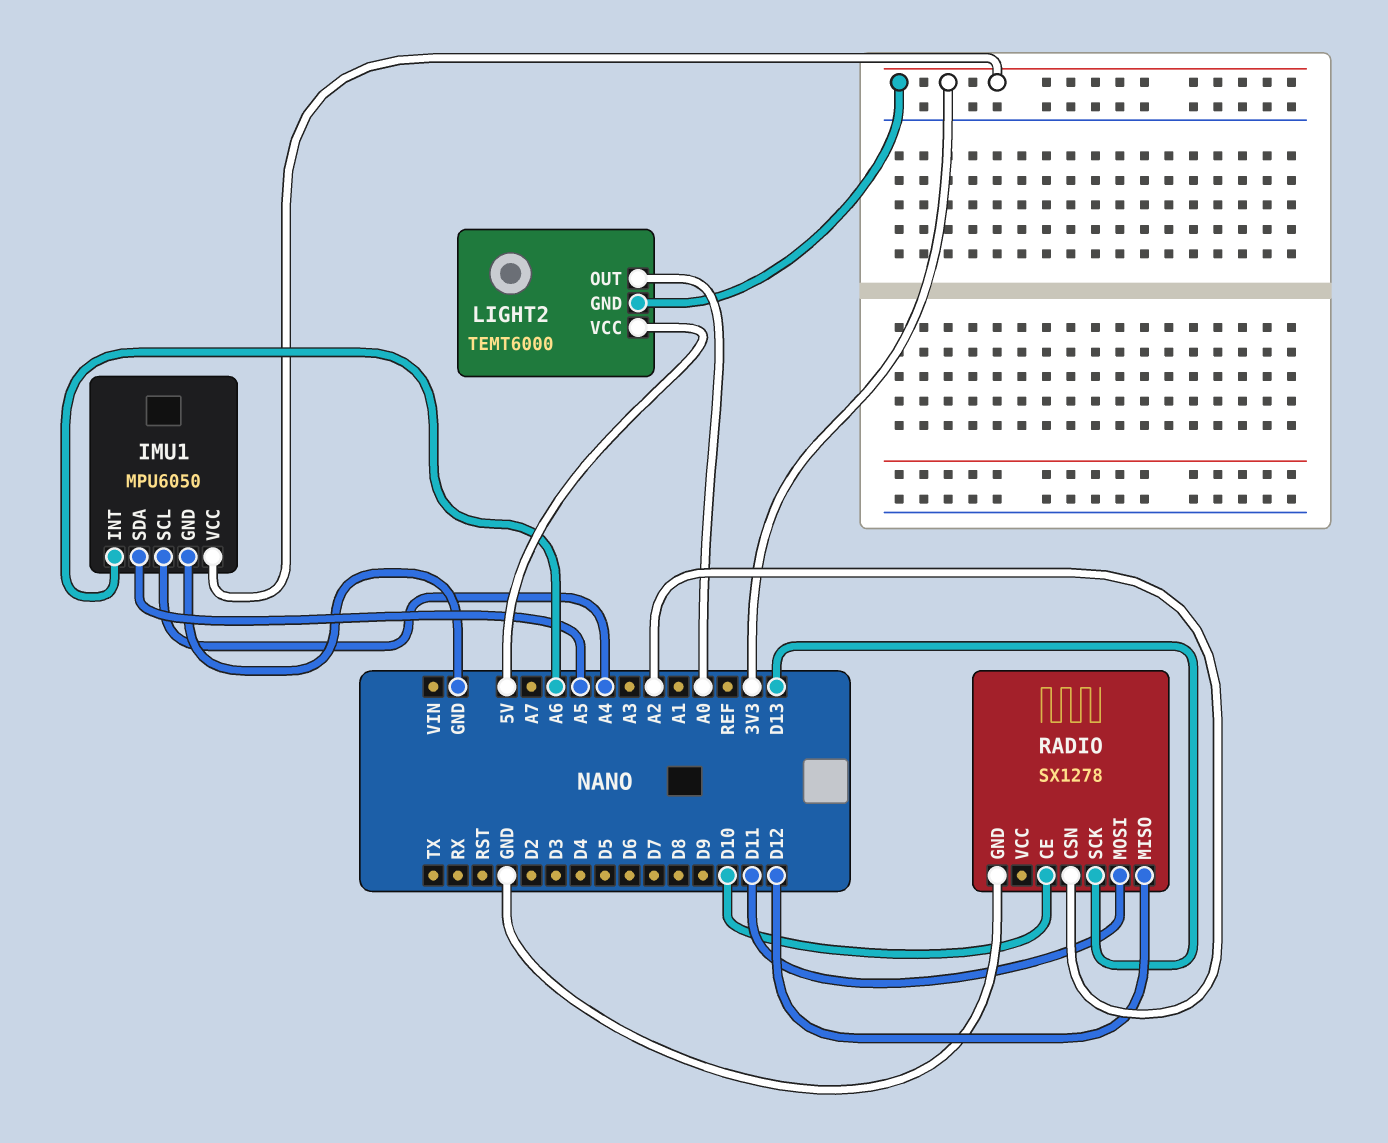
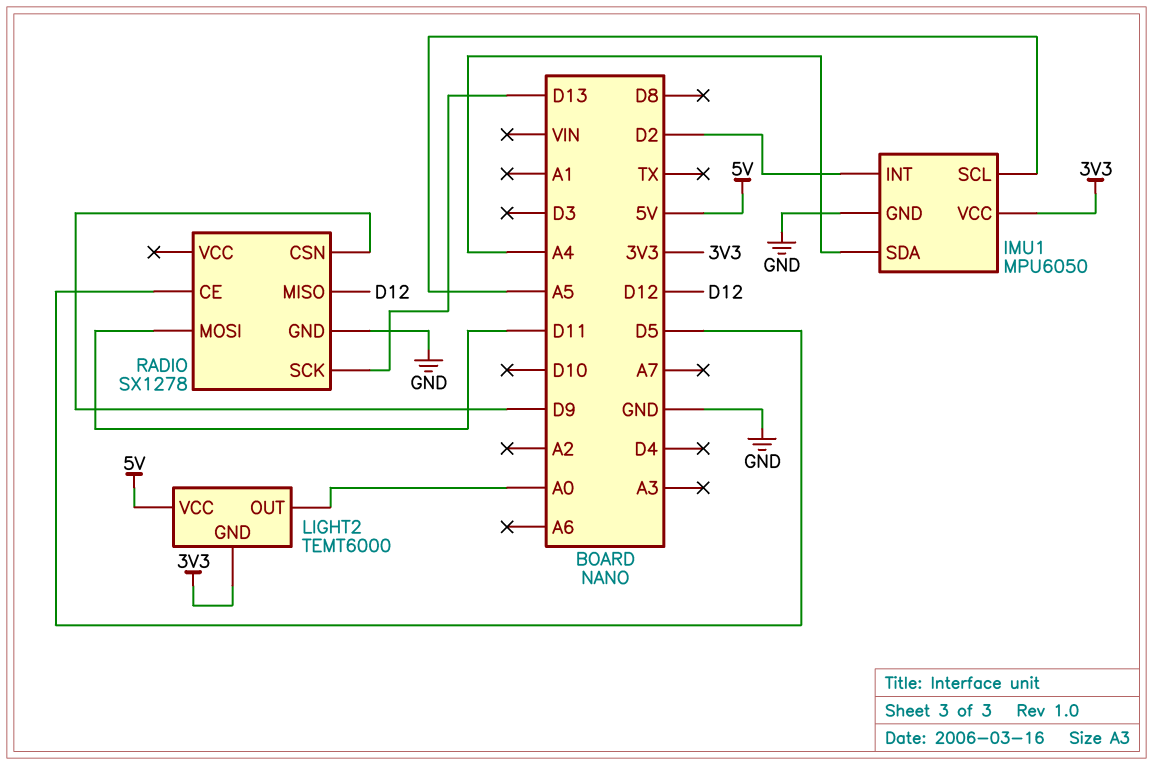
IMU1 pin INT: A6 -> D2
IMU1 pin SCL: A4 -> A5
IMU1 pin SDA: A5 -> A4
RADIO pin CE: D10 -> D5
RADIO pin CSN: A2 -> D9

